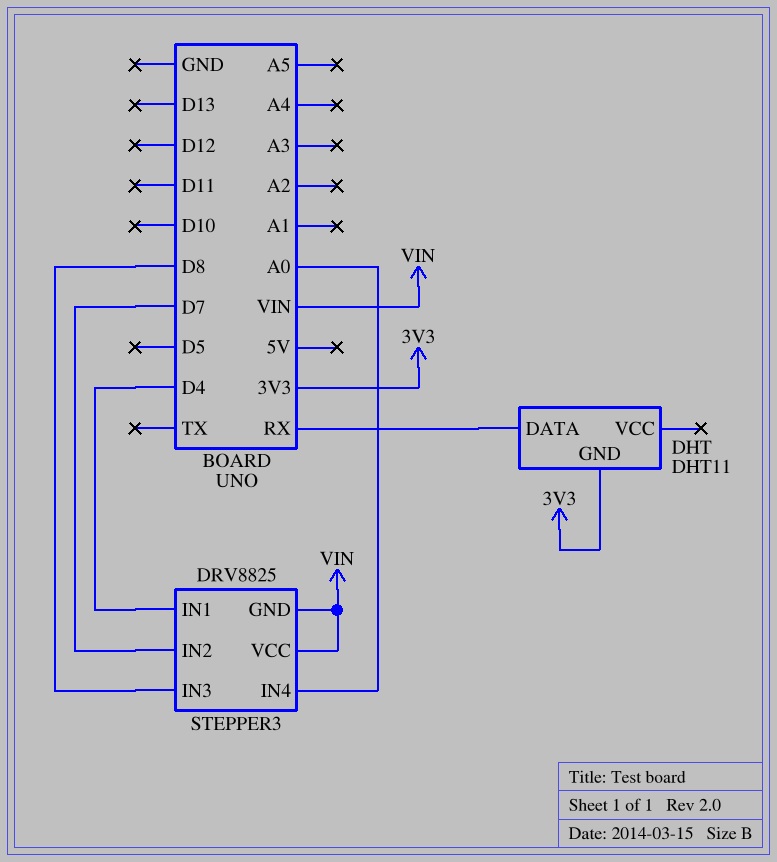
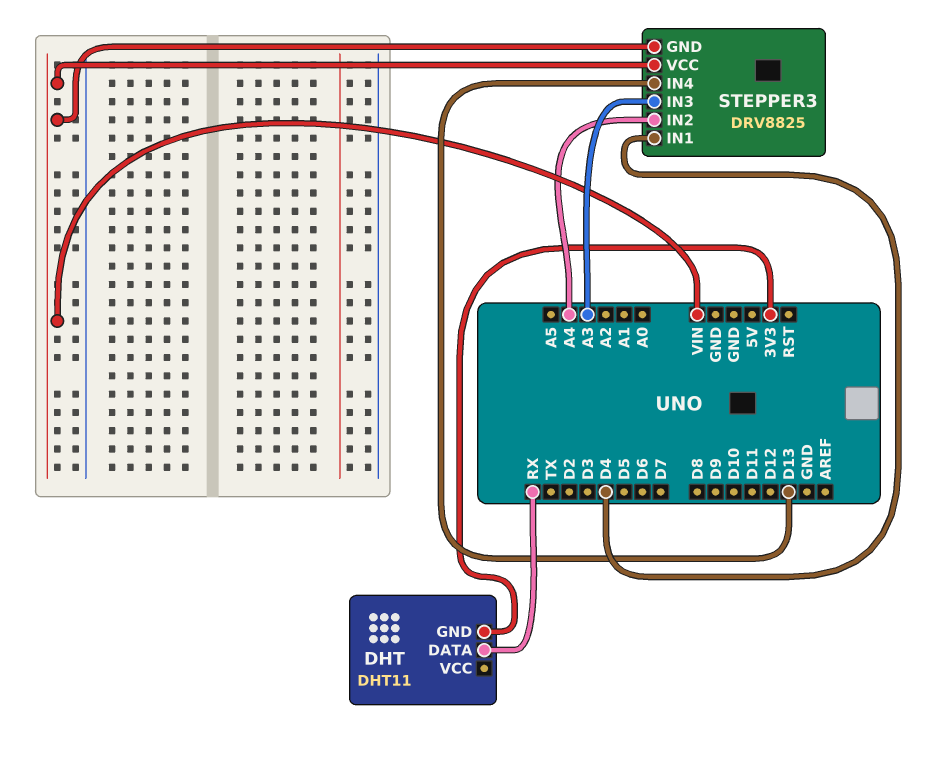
STEPPER3 pin IN2: D7 -> A4
STEPPER3 pin IN3: D8 -> A3
STEPPER3 pin IN4: A0 -> D13

